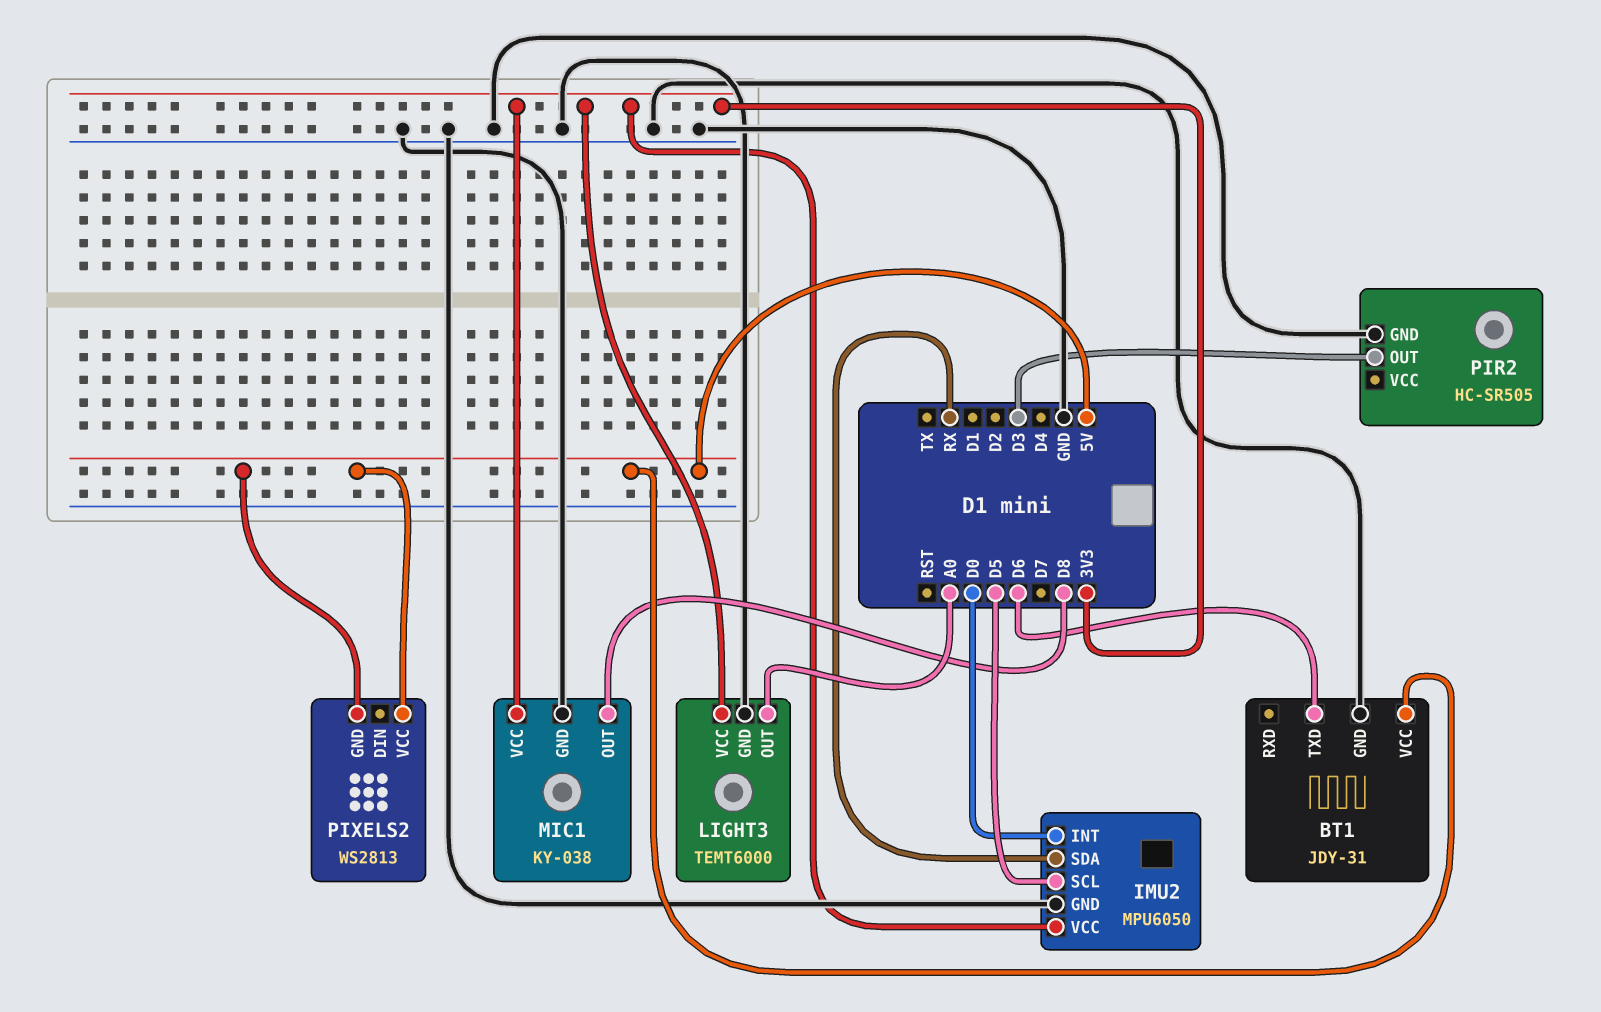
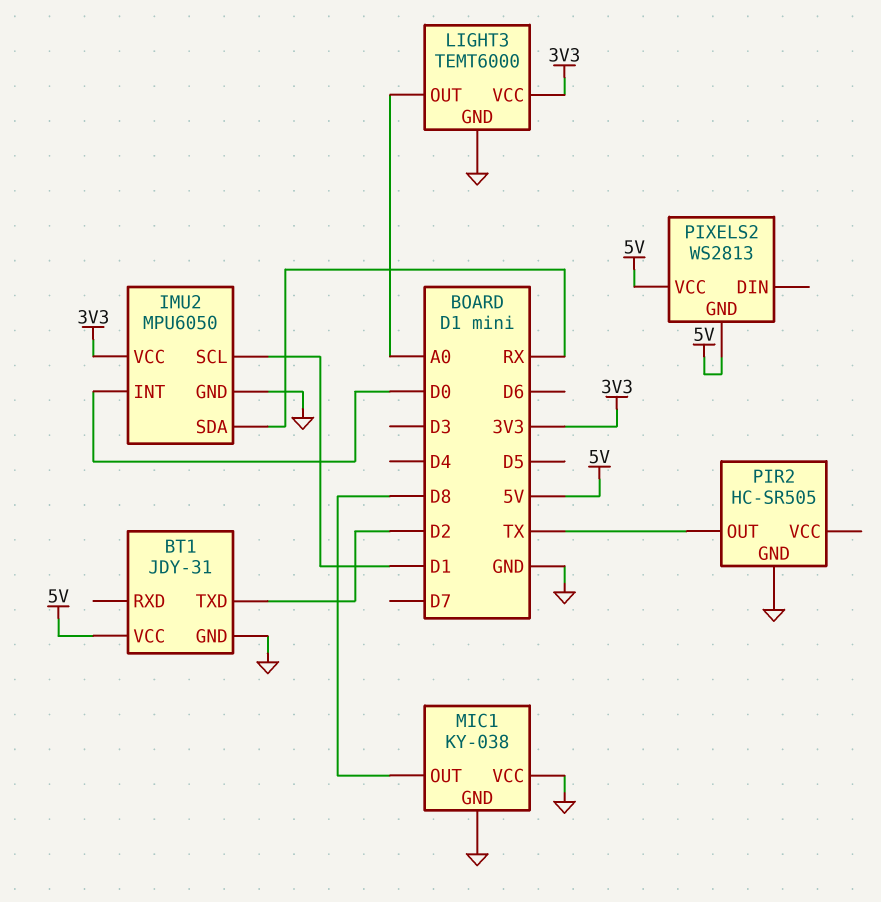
BT1 pin TXD: D6 -> D2
IMU2 pin SCL: D5 -> D1
MIC1 pin VCC: 3V3 -> GND
PIR2 pin OUT: D3 -> TX

